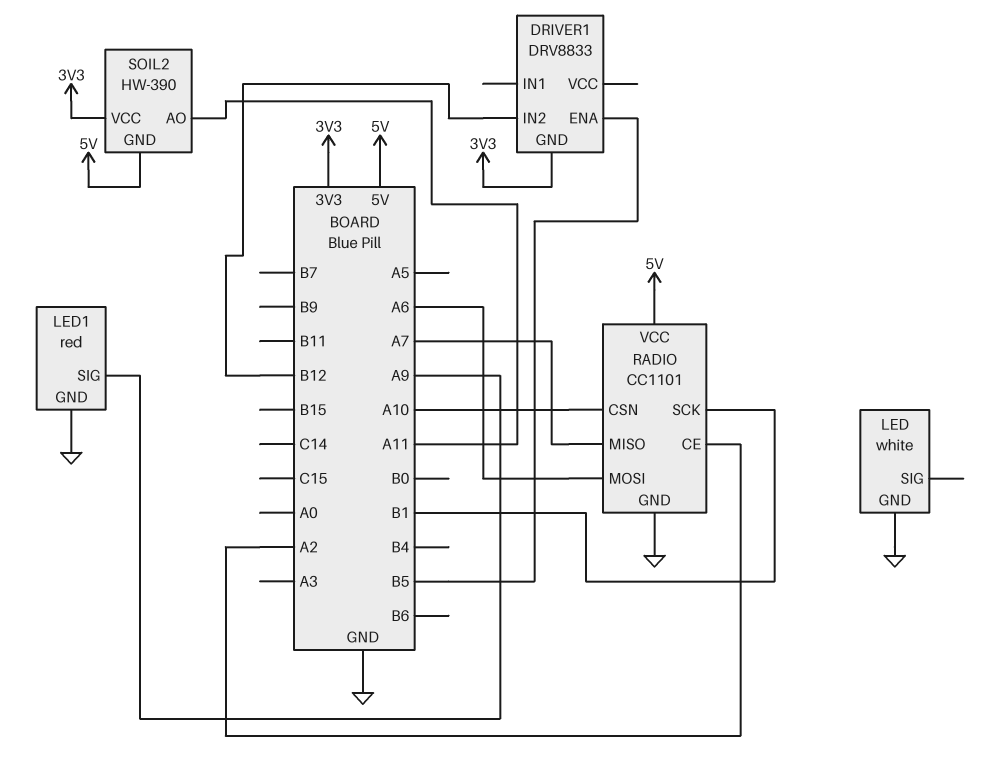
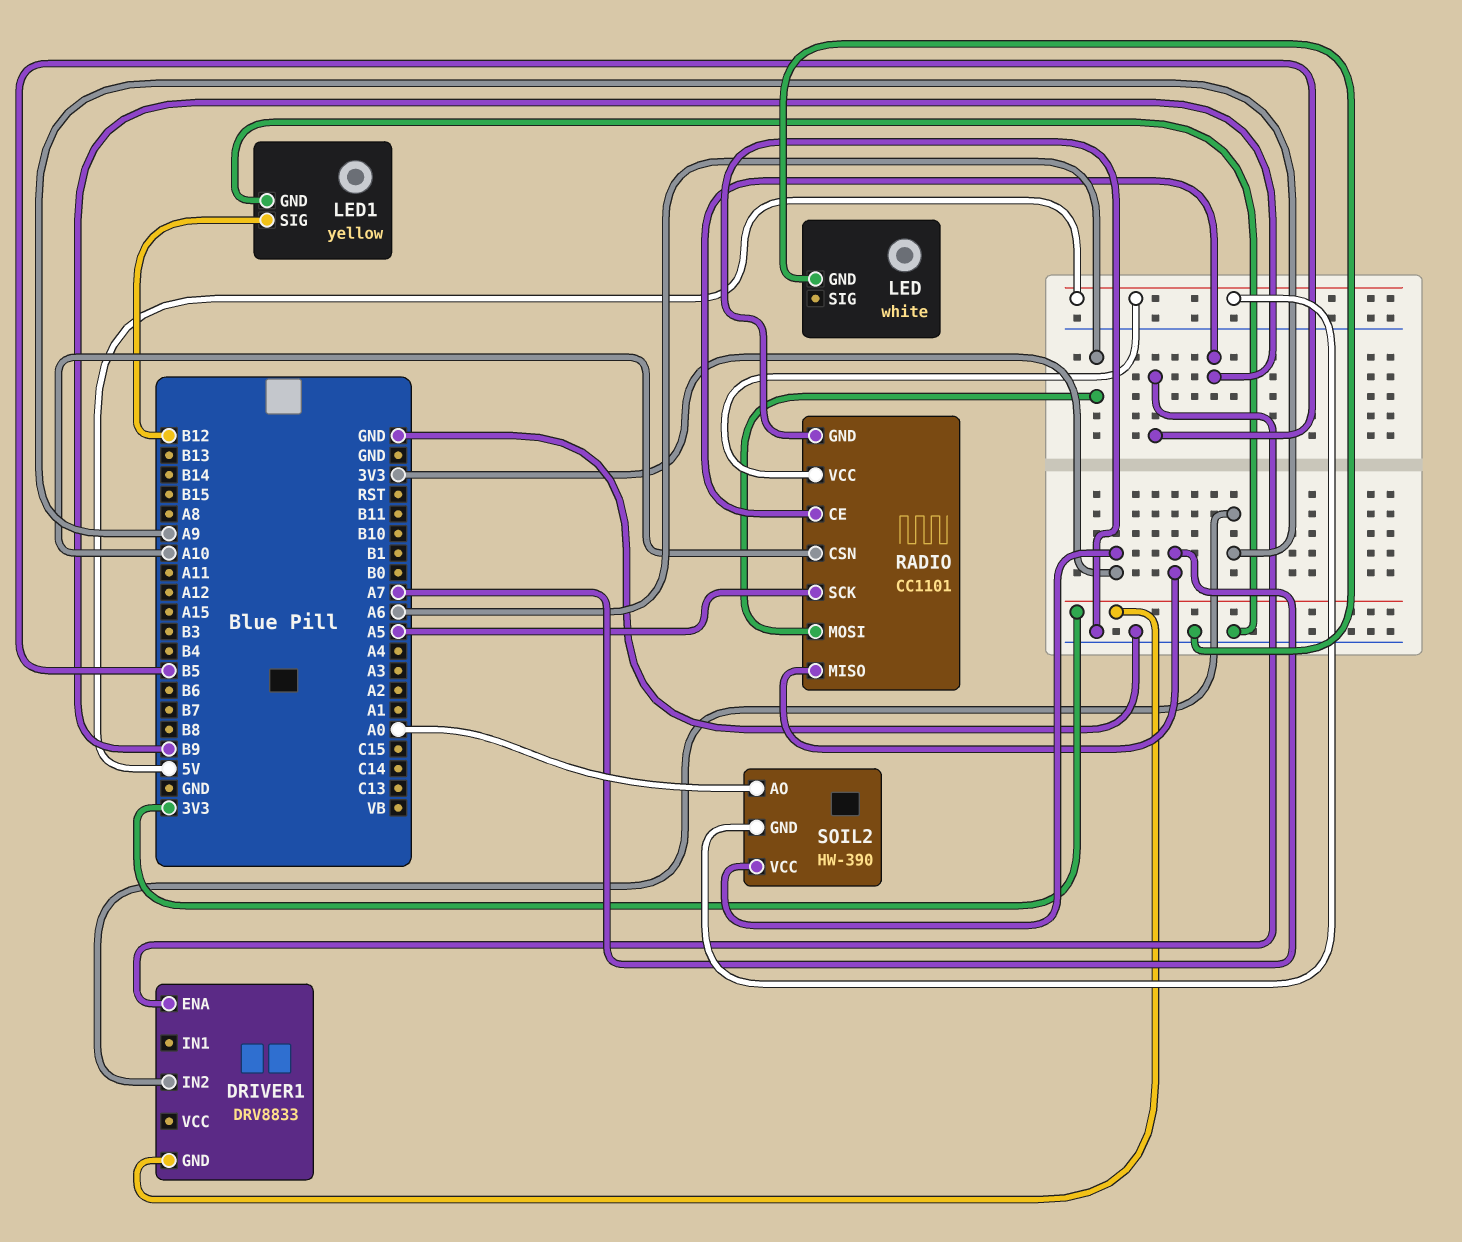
DRIVER1 pin IN2: B12 -> A9
LED1: red -> yellow
LED1 pin SIG: A9 -> B12
RADIO pin CE: A2 -> B9
RADIO pin SCK: B1 -> A5
SOIL2 pin AO: A11 -> A0

